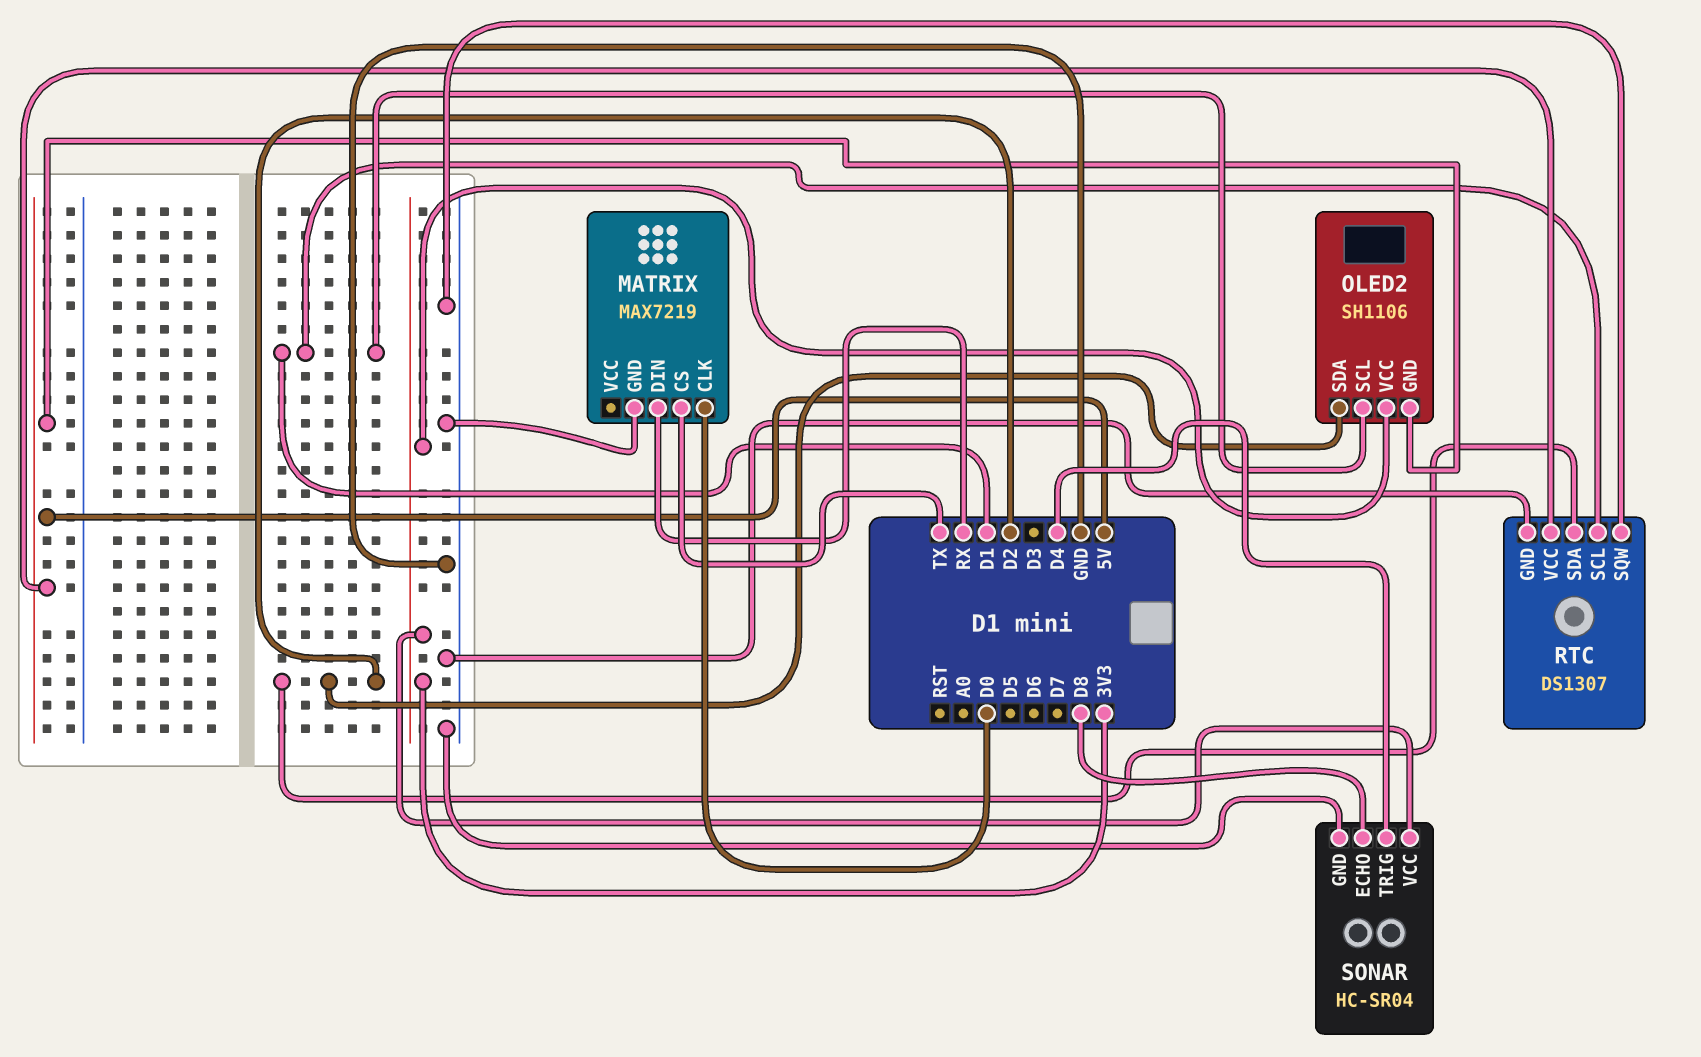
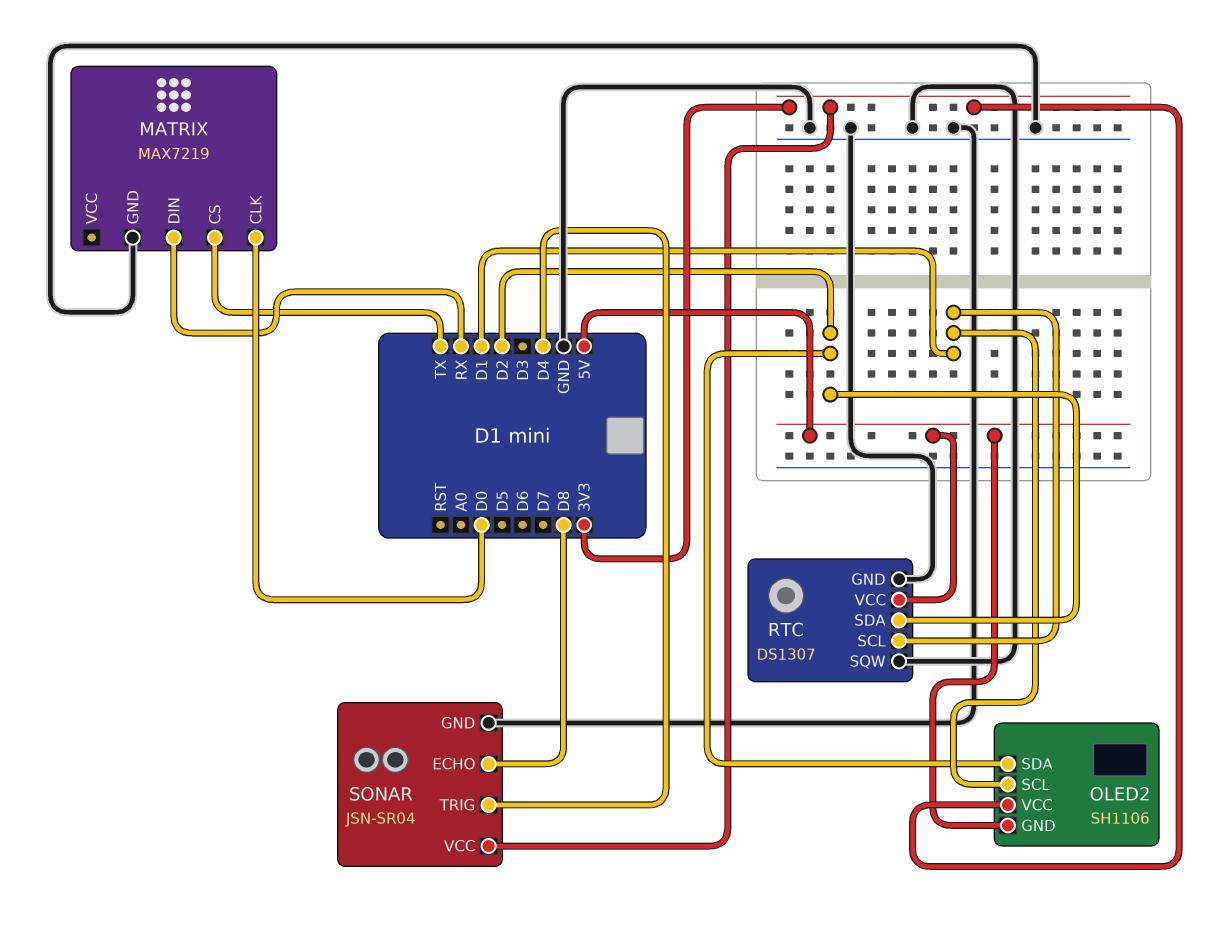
SONAR: HC-SR04 -> JSN-SR04

